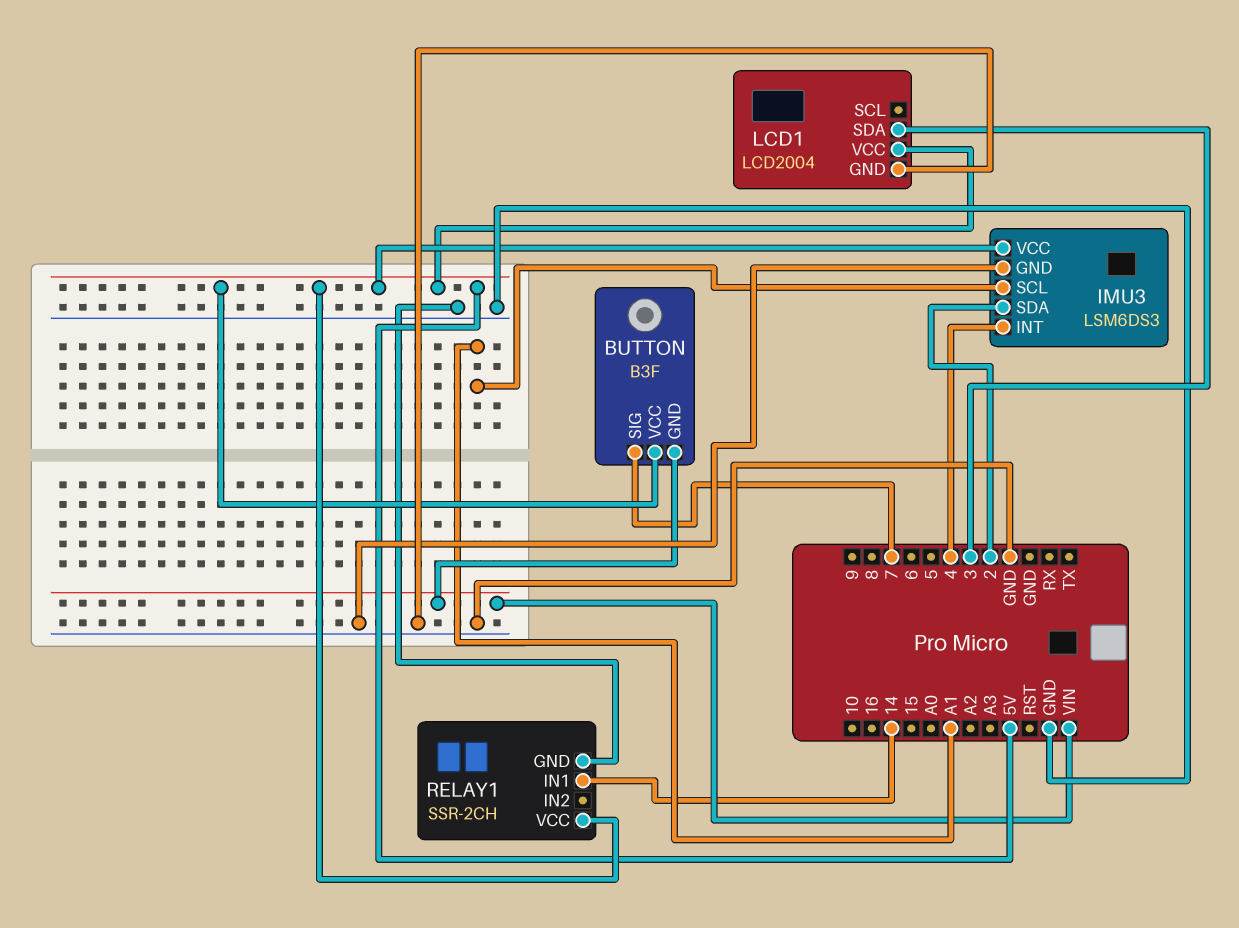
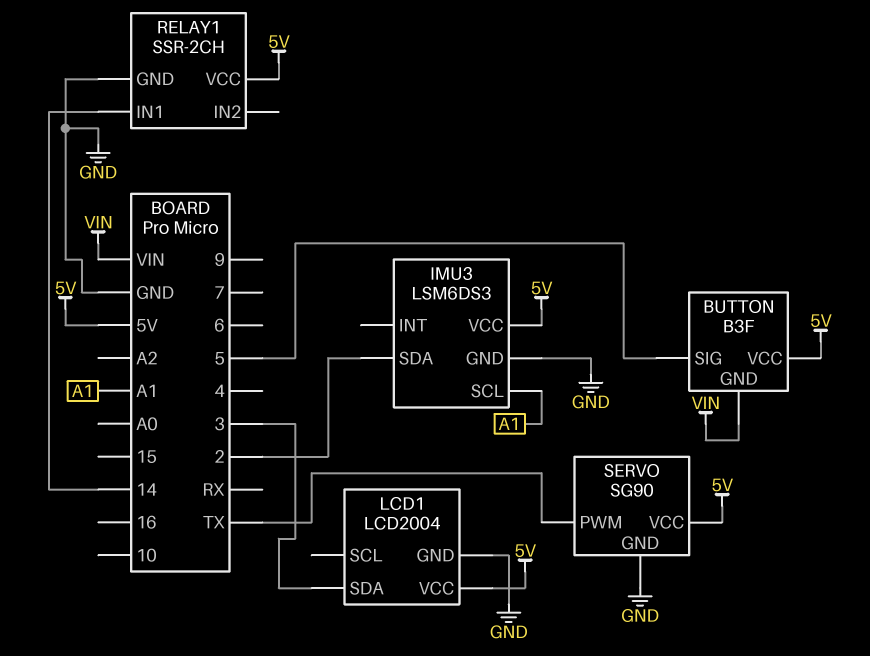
BUTTON pin SIG: 7 -> 5
IMU3 pin INT: 4 -> none
SERVO: none -> SG90
SERVO pin GND: none -> GND
SERVO pin PWM: none -> TX
SERVO pin VCC: none -> 5V

